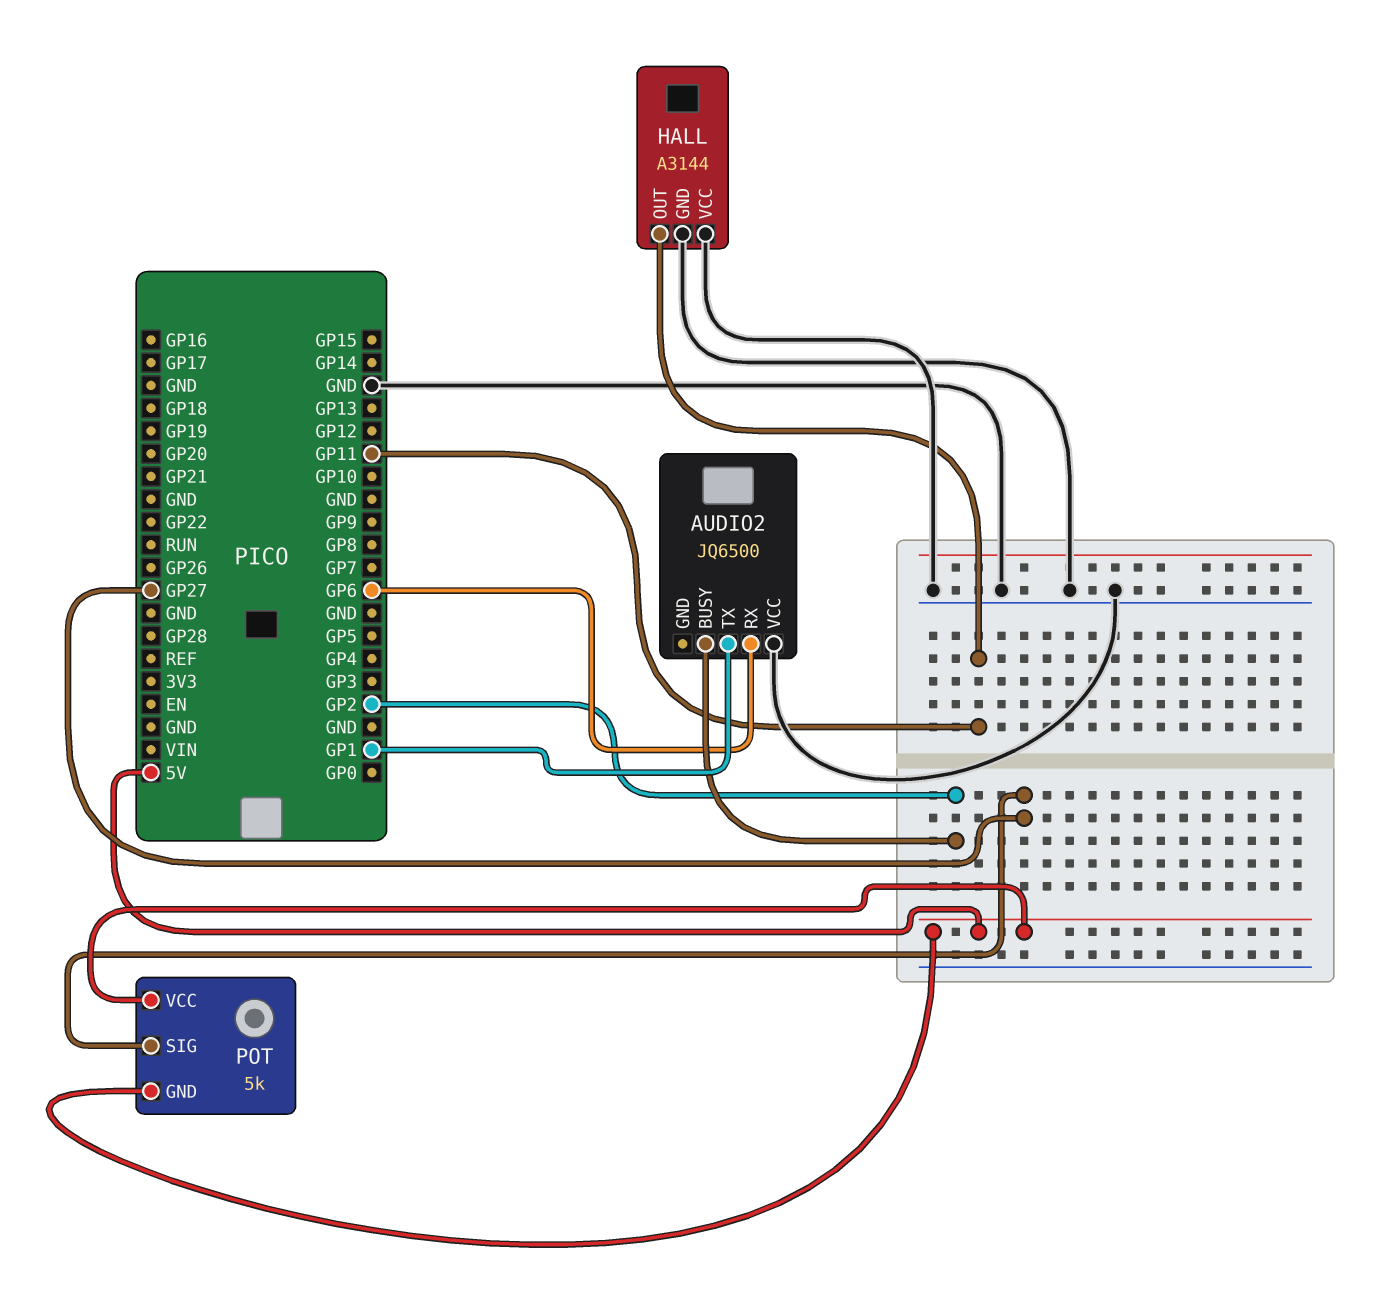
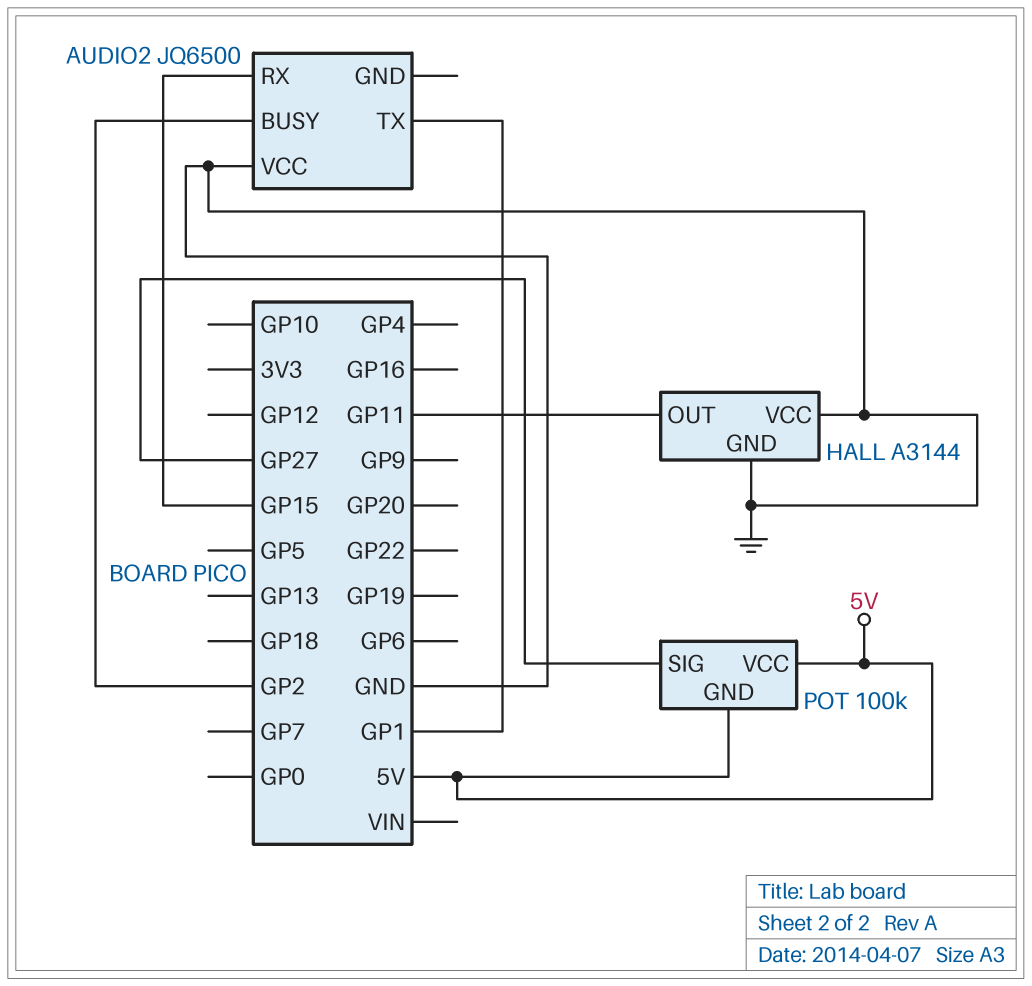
AUDIO2 pin RX: GP6 -> GP15
POT: 5k -> 100k

